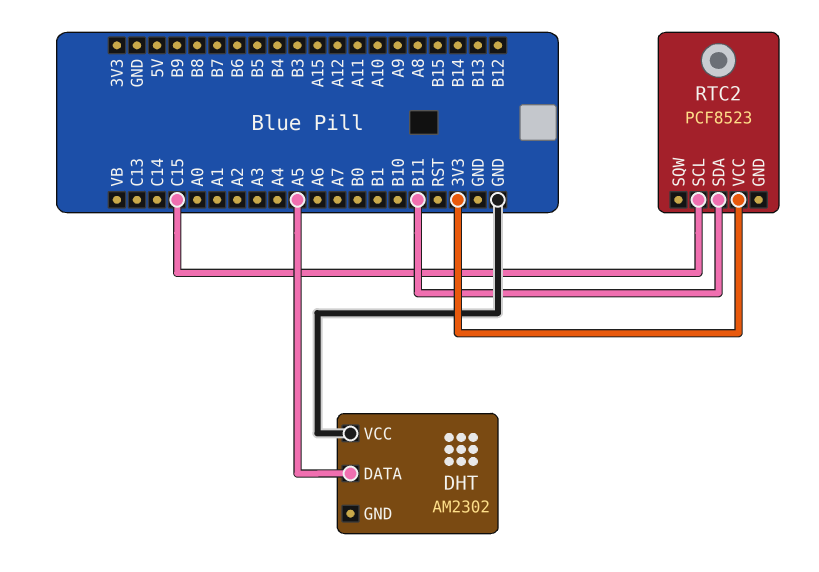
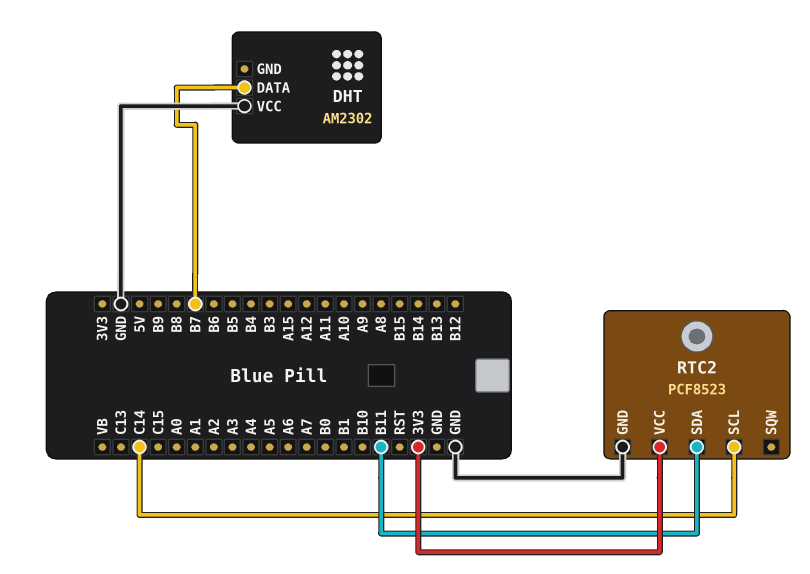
DHT pin DATA: A5 -> B7
RTC2 pin GND: none -> GND
RTC2 pin SCL: C15 -> C14

